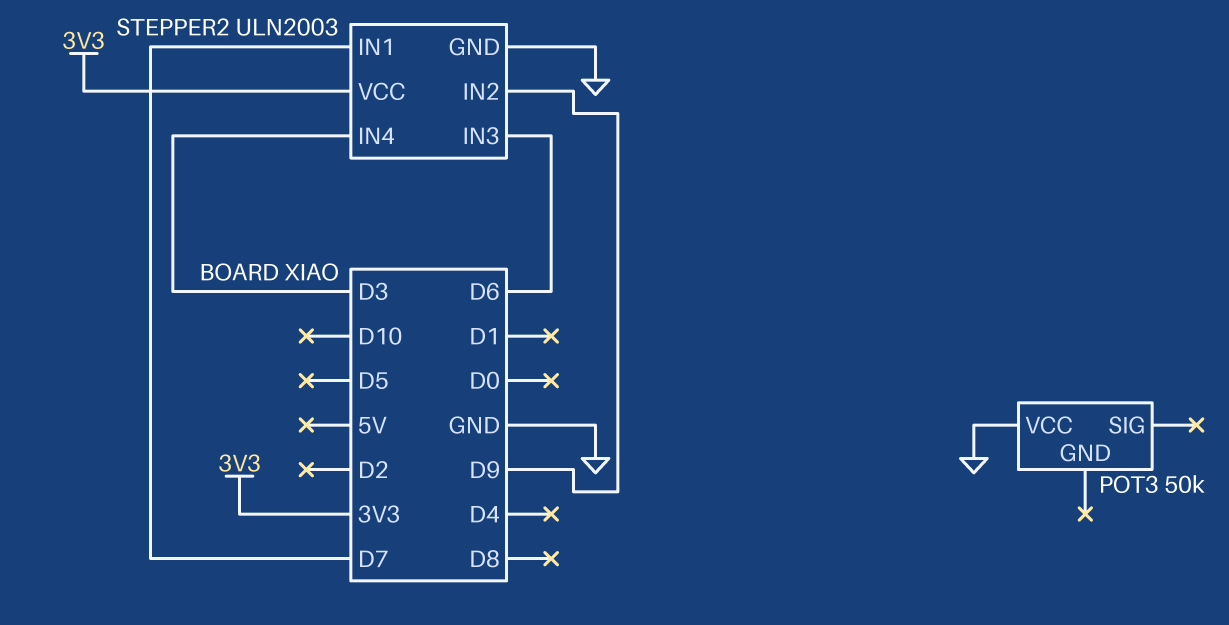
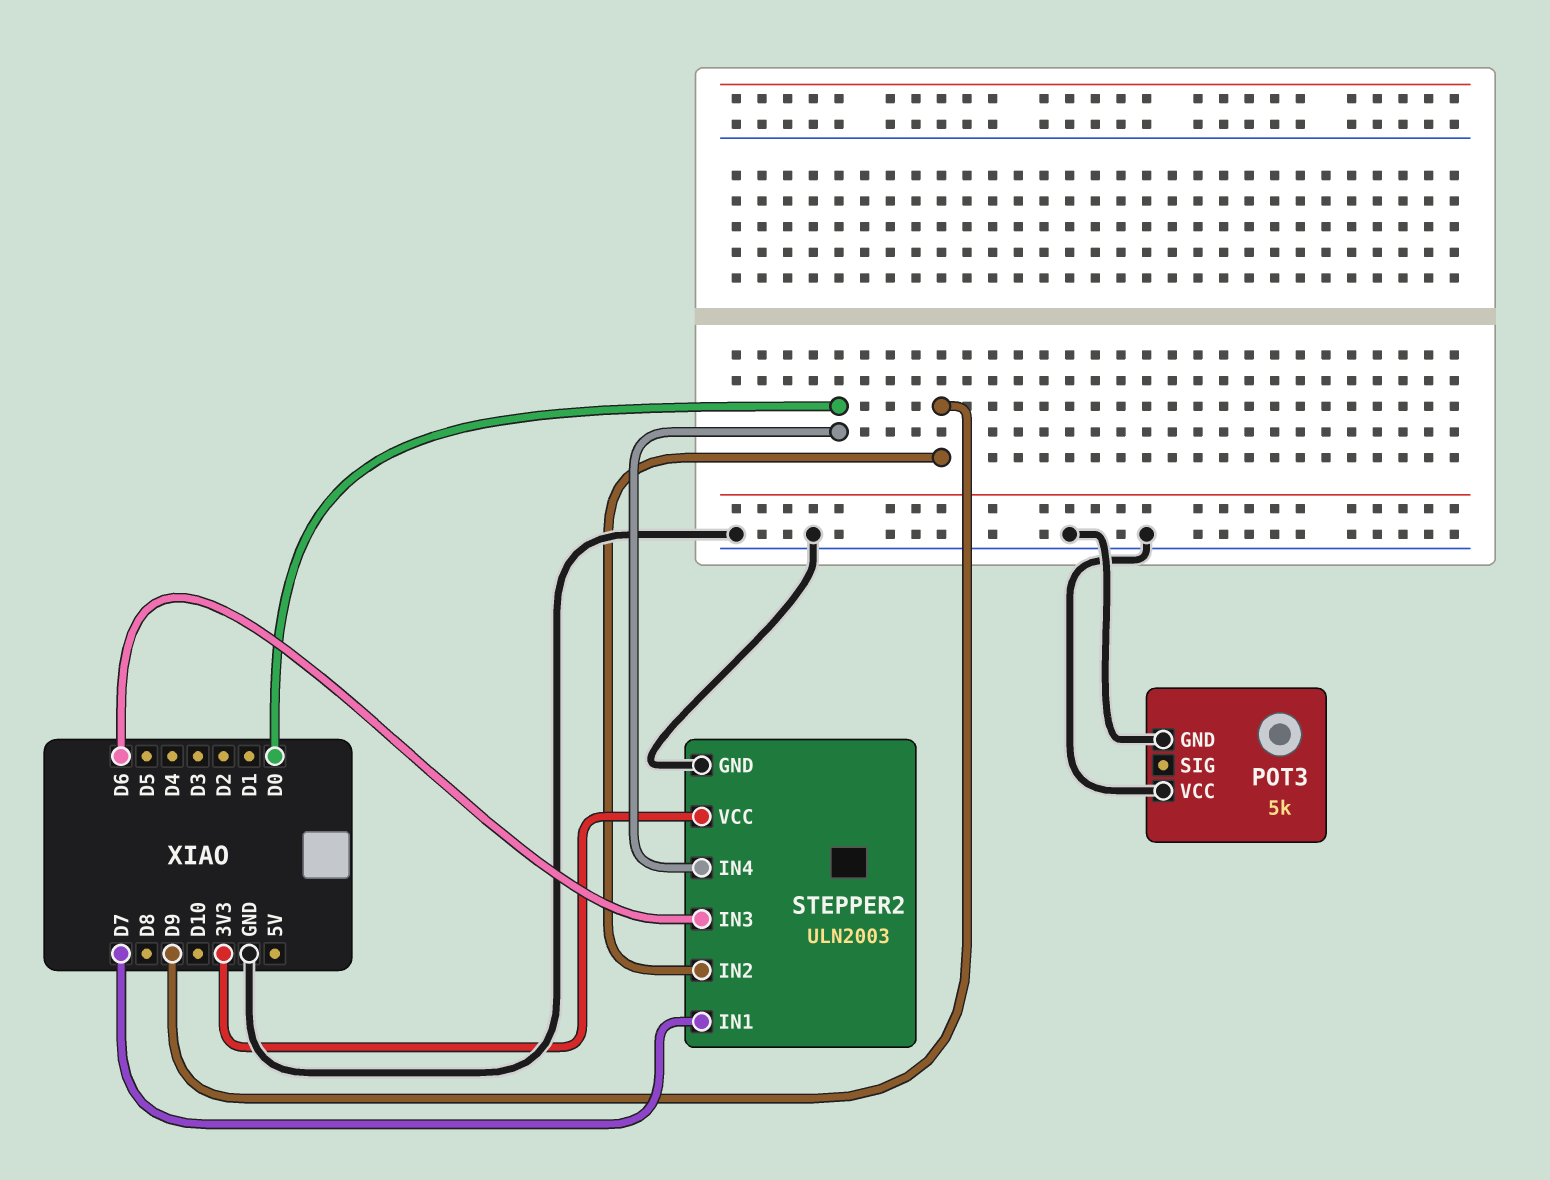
POT3: 50k -> 5k
POT3 pin GND: none -> GND
STEPPER2 pin IN4: D3 -> D0

